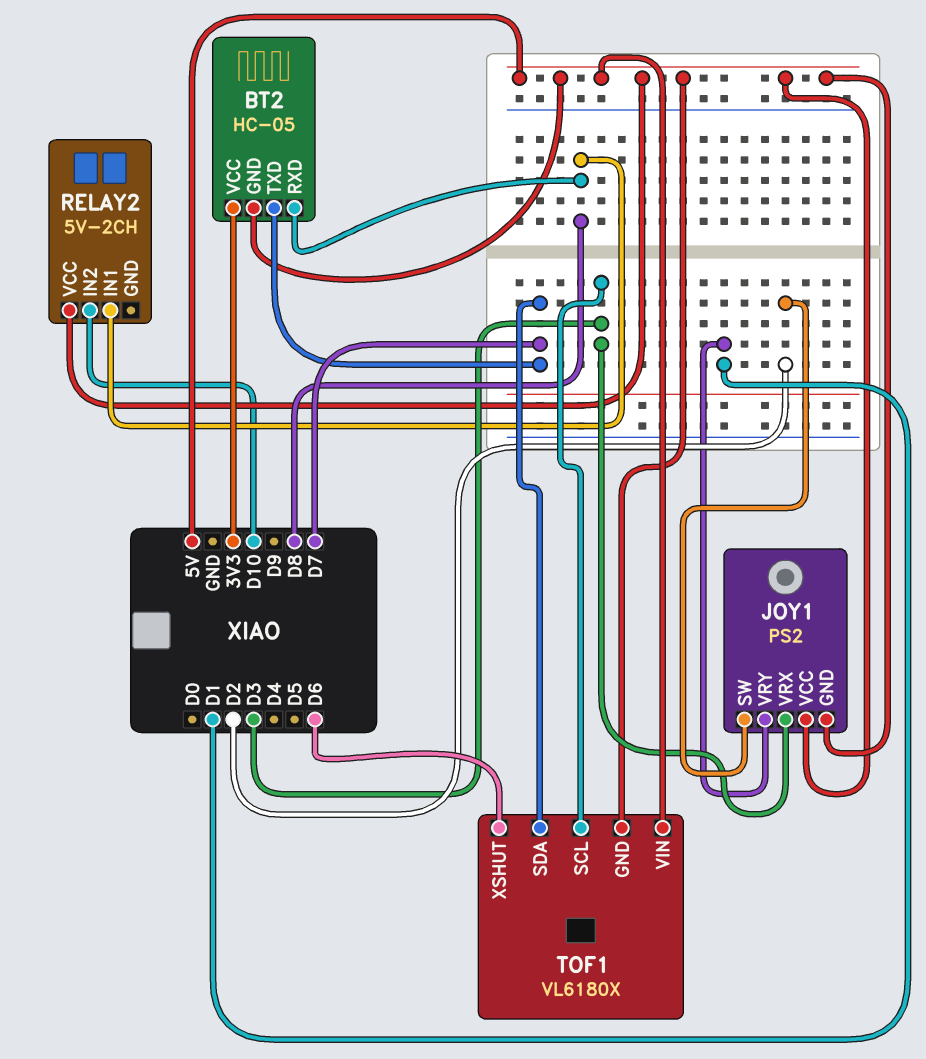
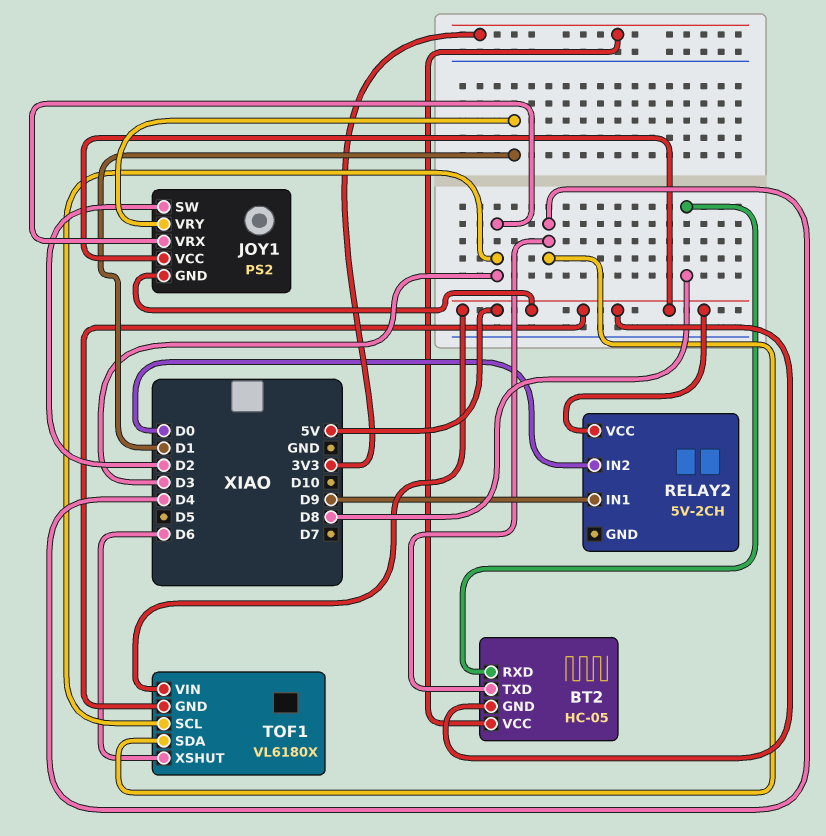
BT2 pin TXD: D7 -> D4
RELAY2 pin IN1: D8 -> D9
RELAY2 pin IN2: D10 -> D0
TOF1 pin SDA: D7 -> D4

